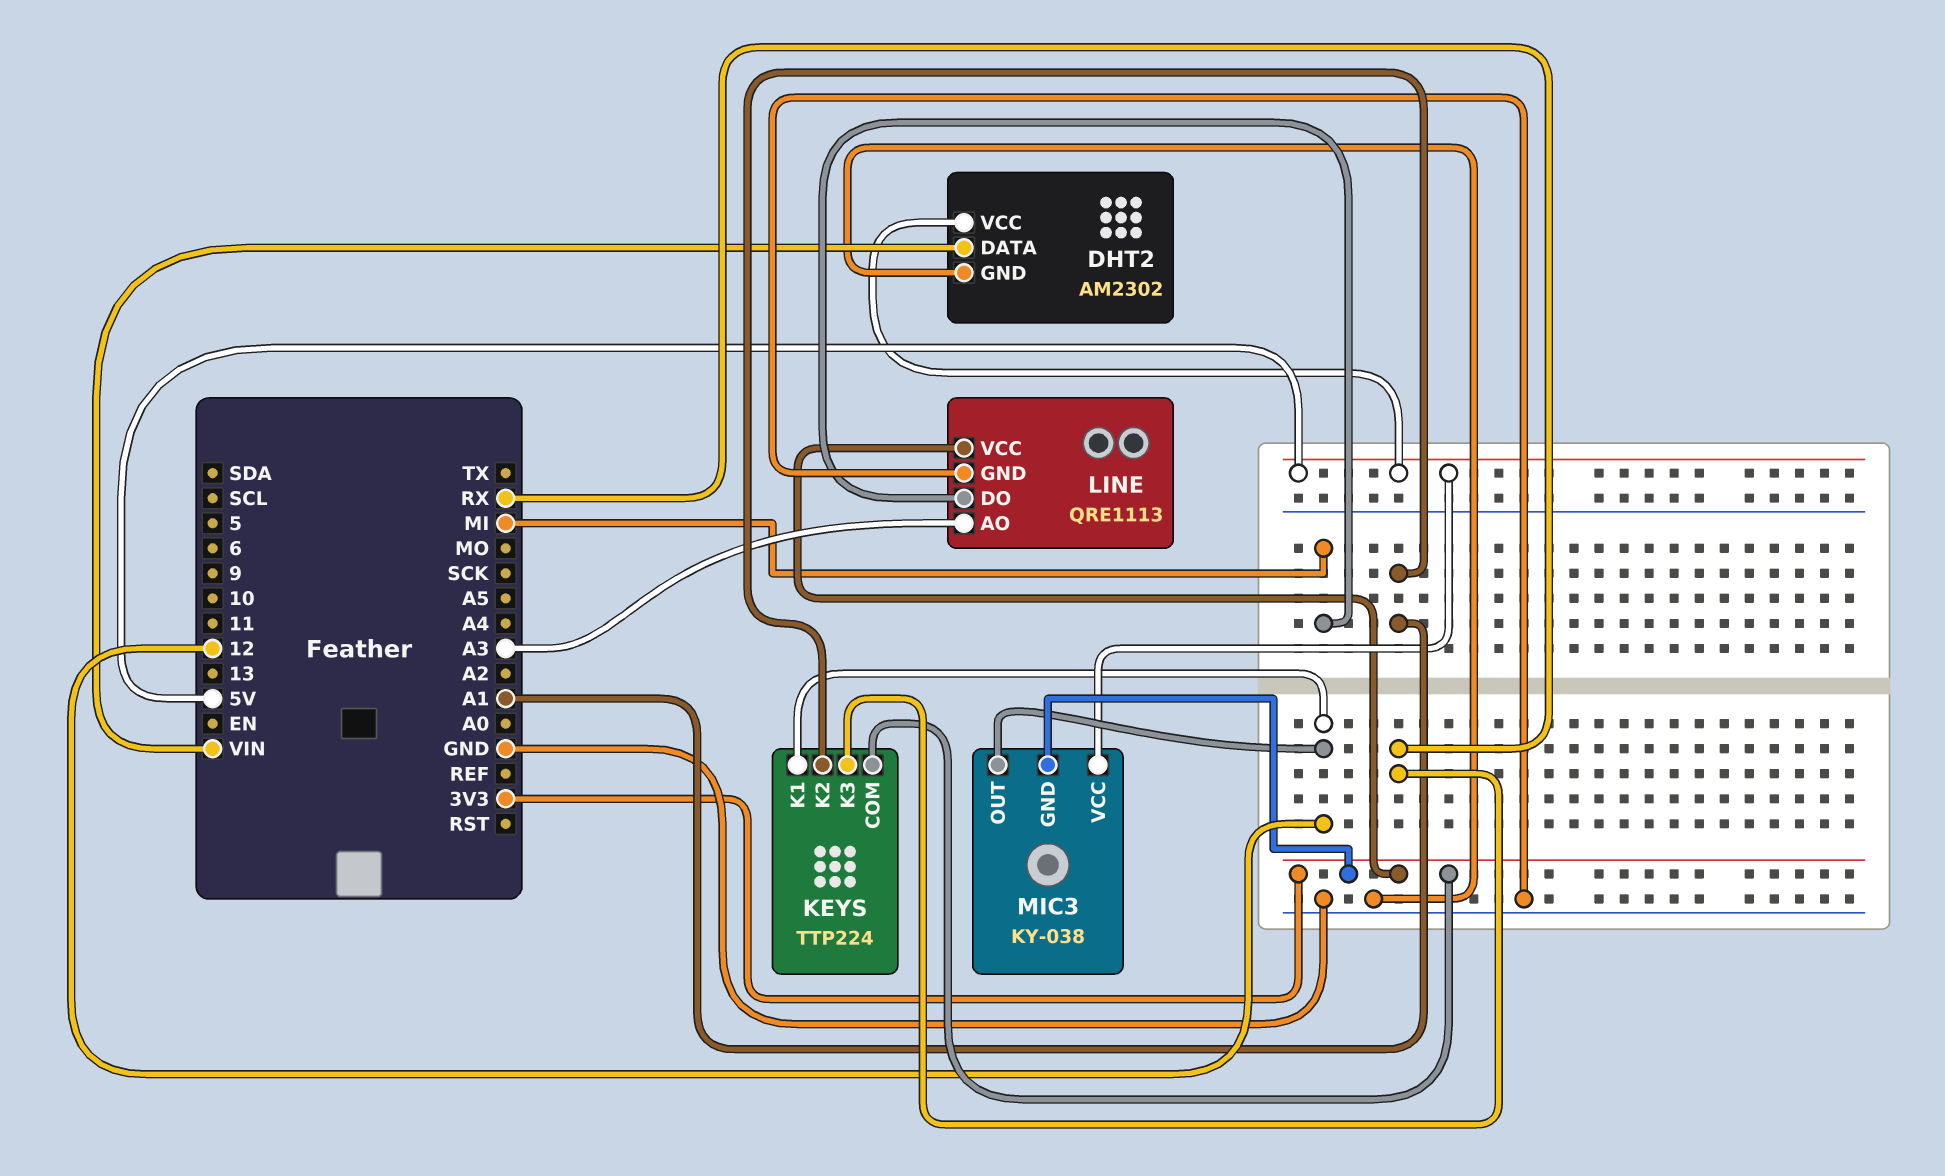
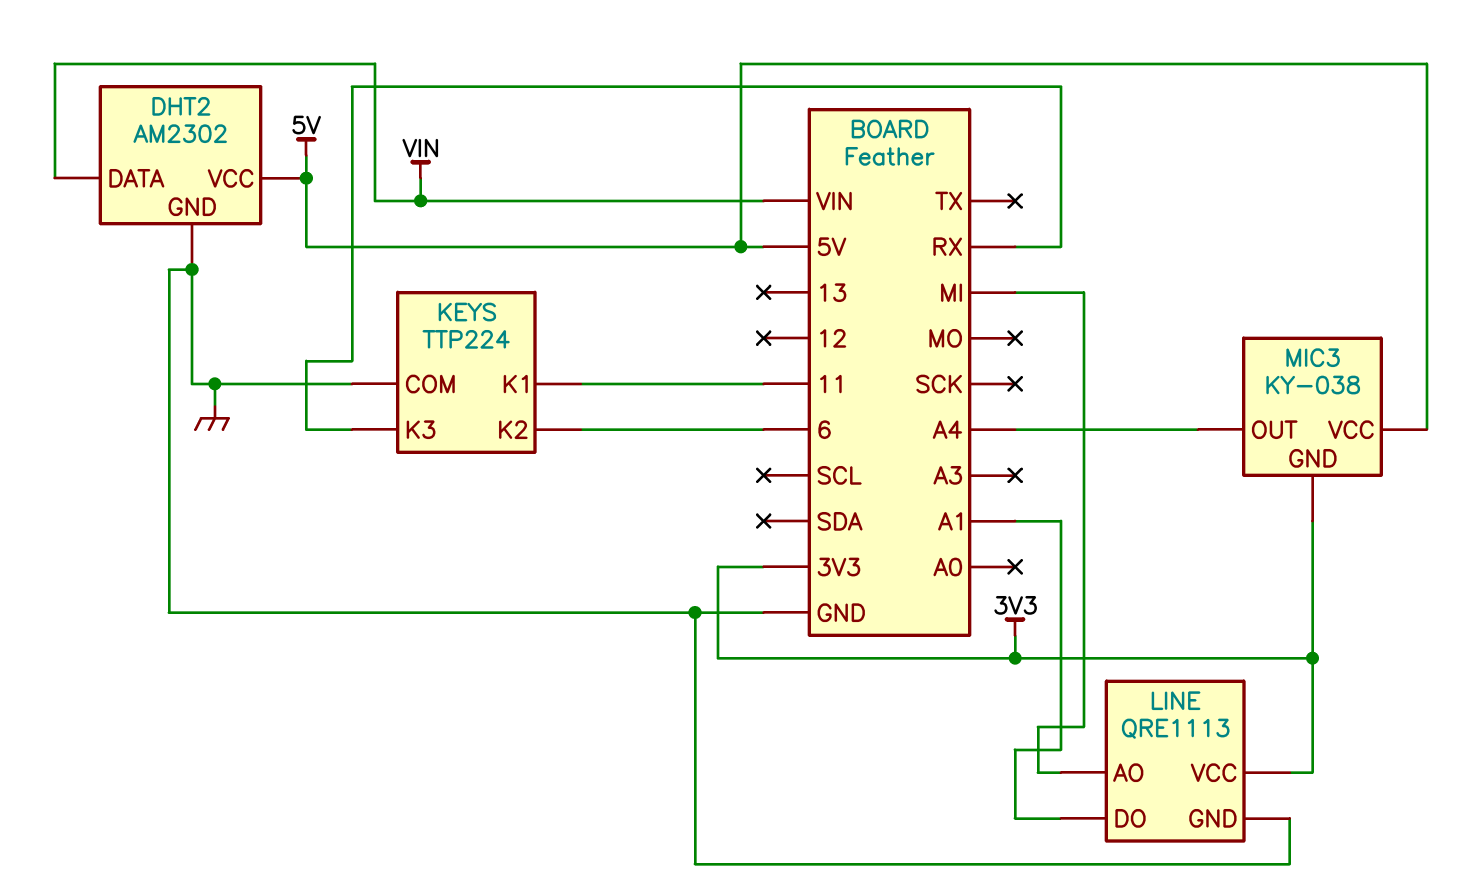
KEYS pin COM: 3V3 -> GND
KEYS pin K1: 12 -> 11
KEYS pin K2: A1 -> 6
LINE pin AO: A3 -> MI
LINE pin DO: MI -> A1
MIC3 pin OUT: 12 -> A4

